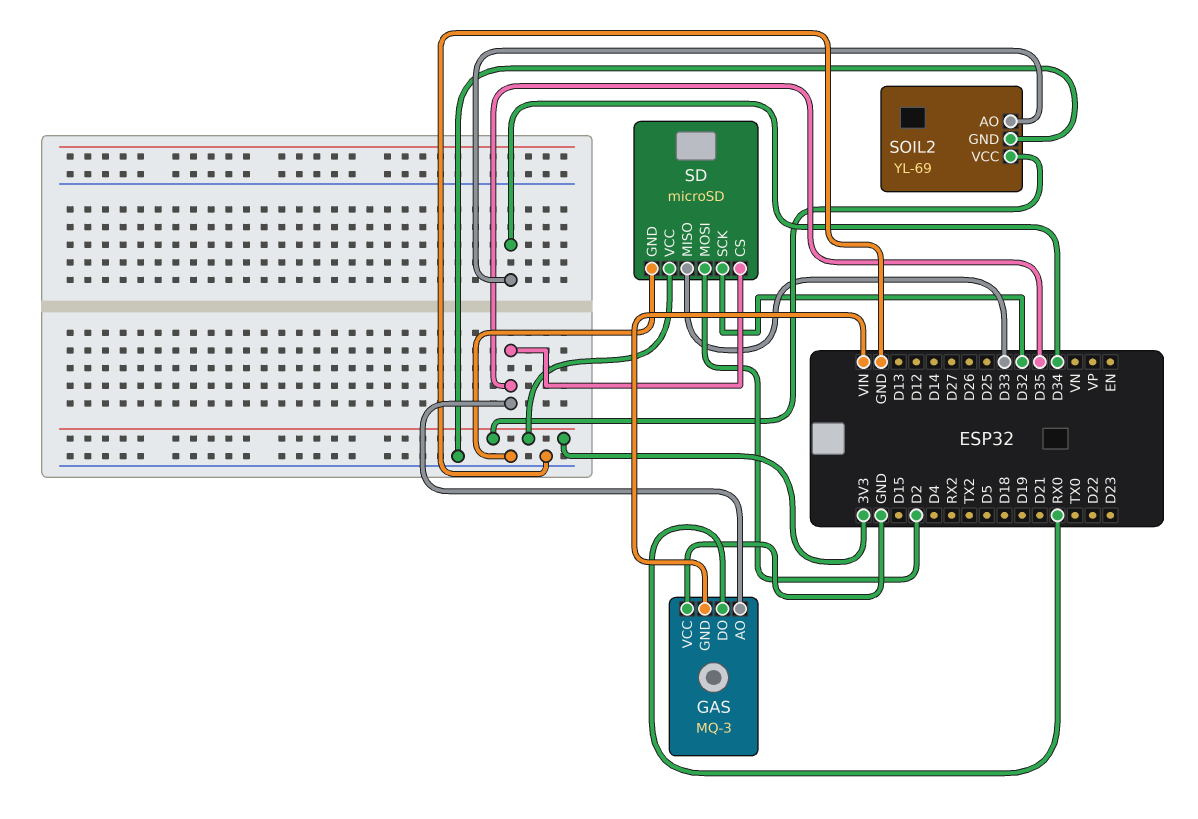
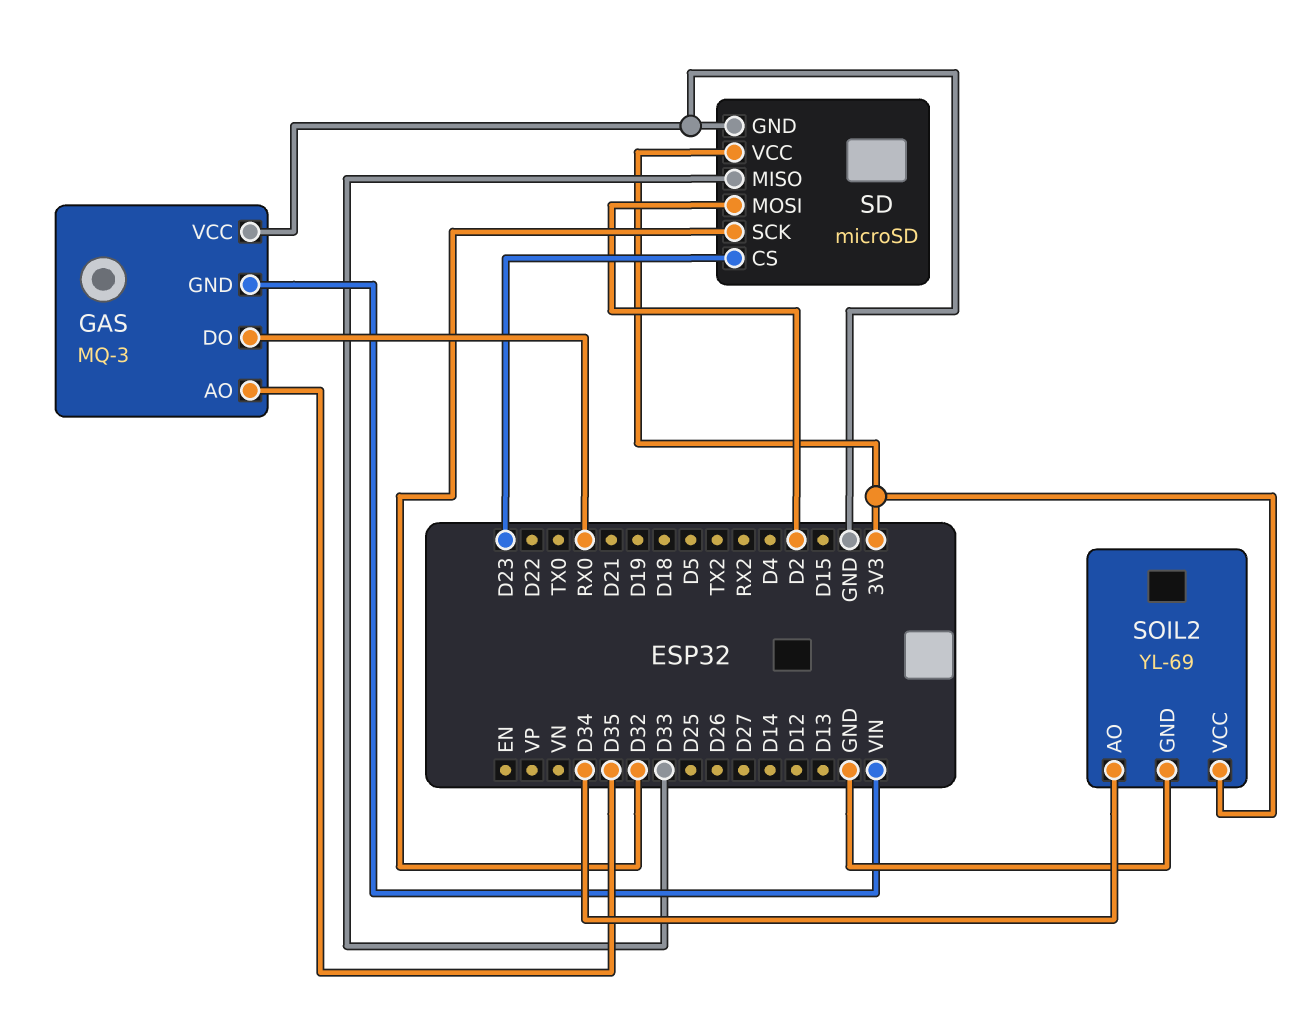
SD pin CS: D35 -> D23

